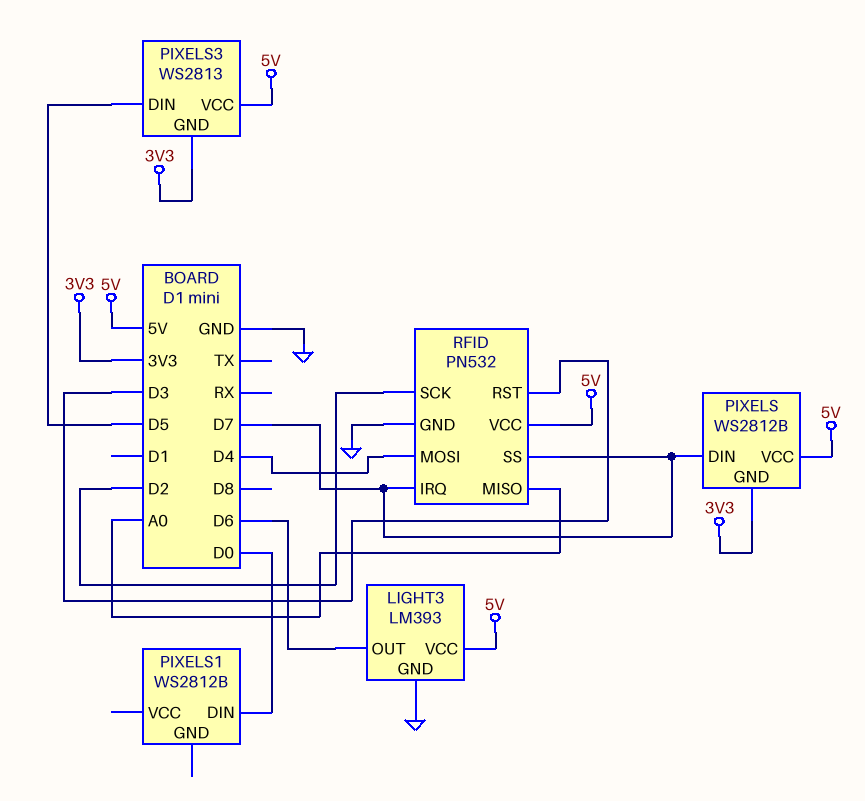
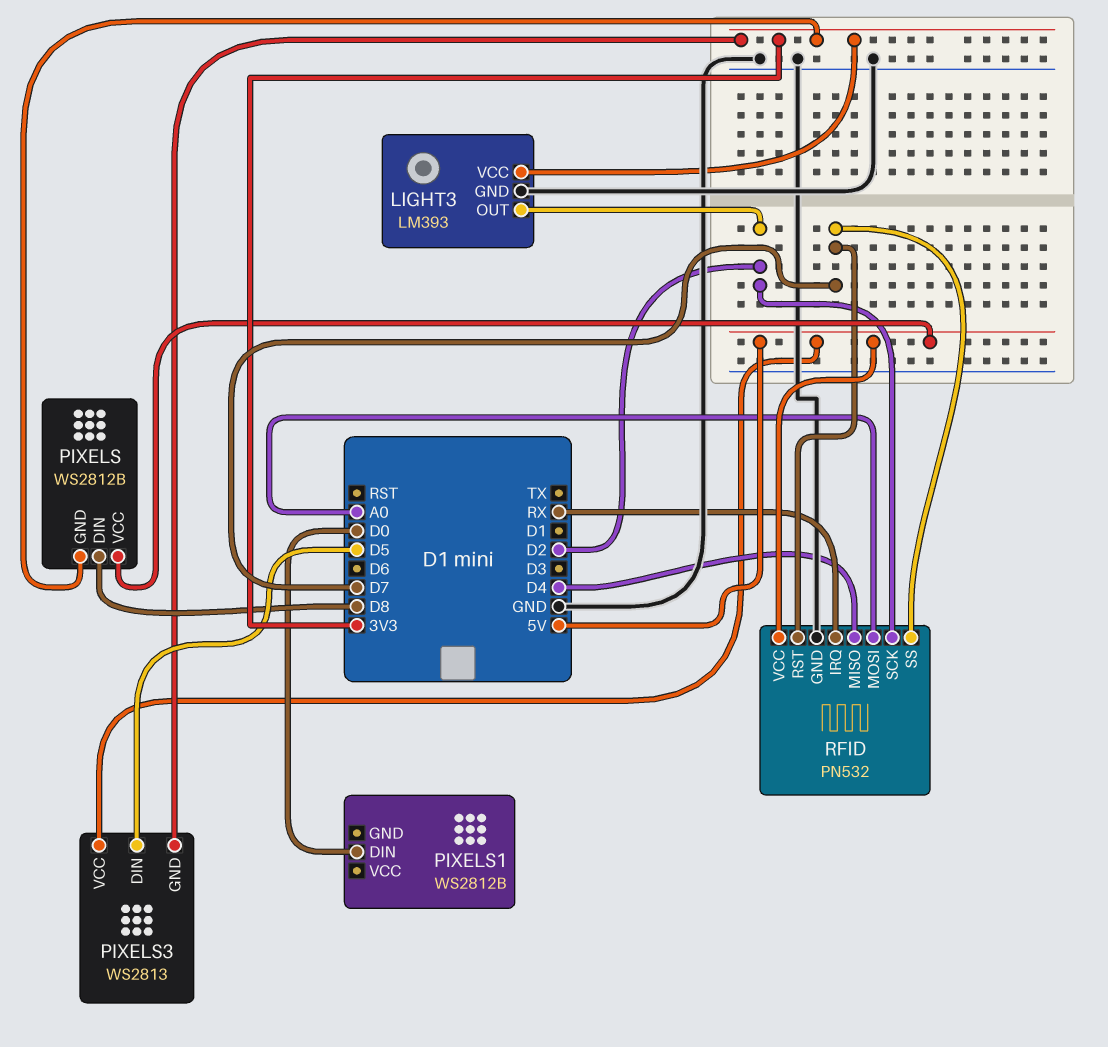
LIGHT3 pin OUT: D6 -> D2
LIGHT3 pin VCC: 5V -> 3V3
PIXELS pin DIN: D7 -> D8
RFID pin IRQ: D7 -> RX
RFID pin MISO: A0 -> D4
RFID pin MOSI: D4 -> A0
RFID pin RST: D3 -> D7

